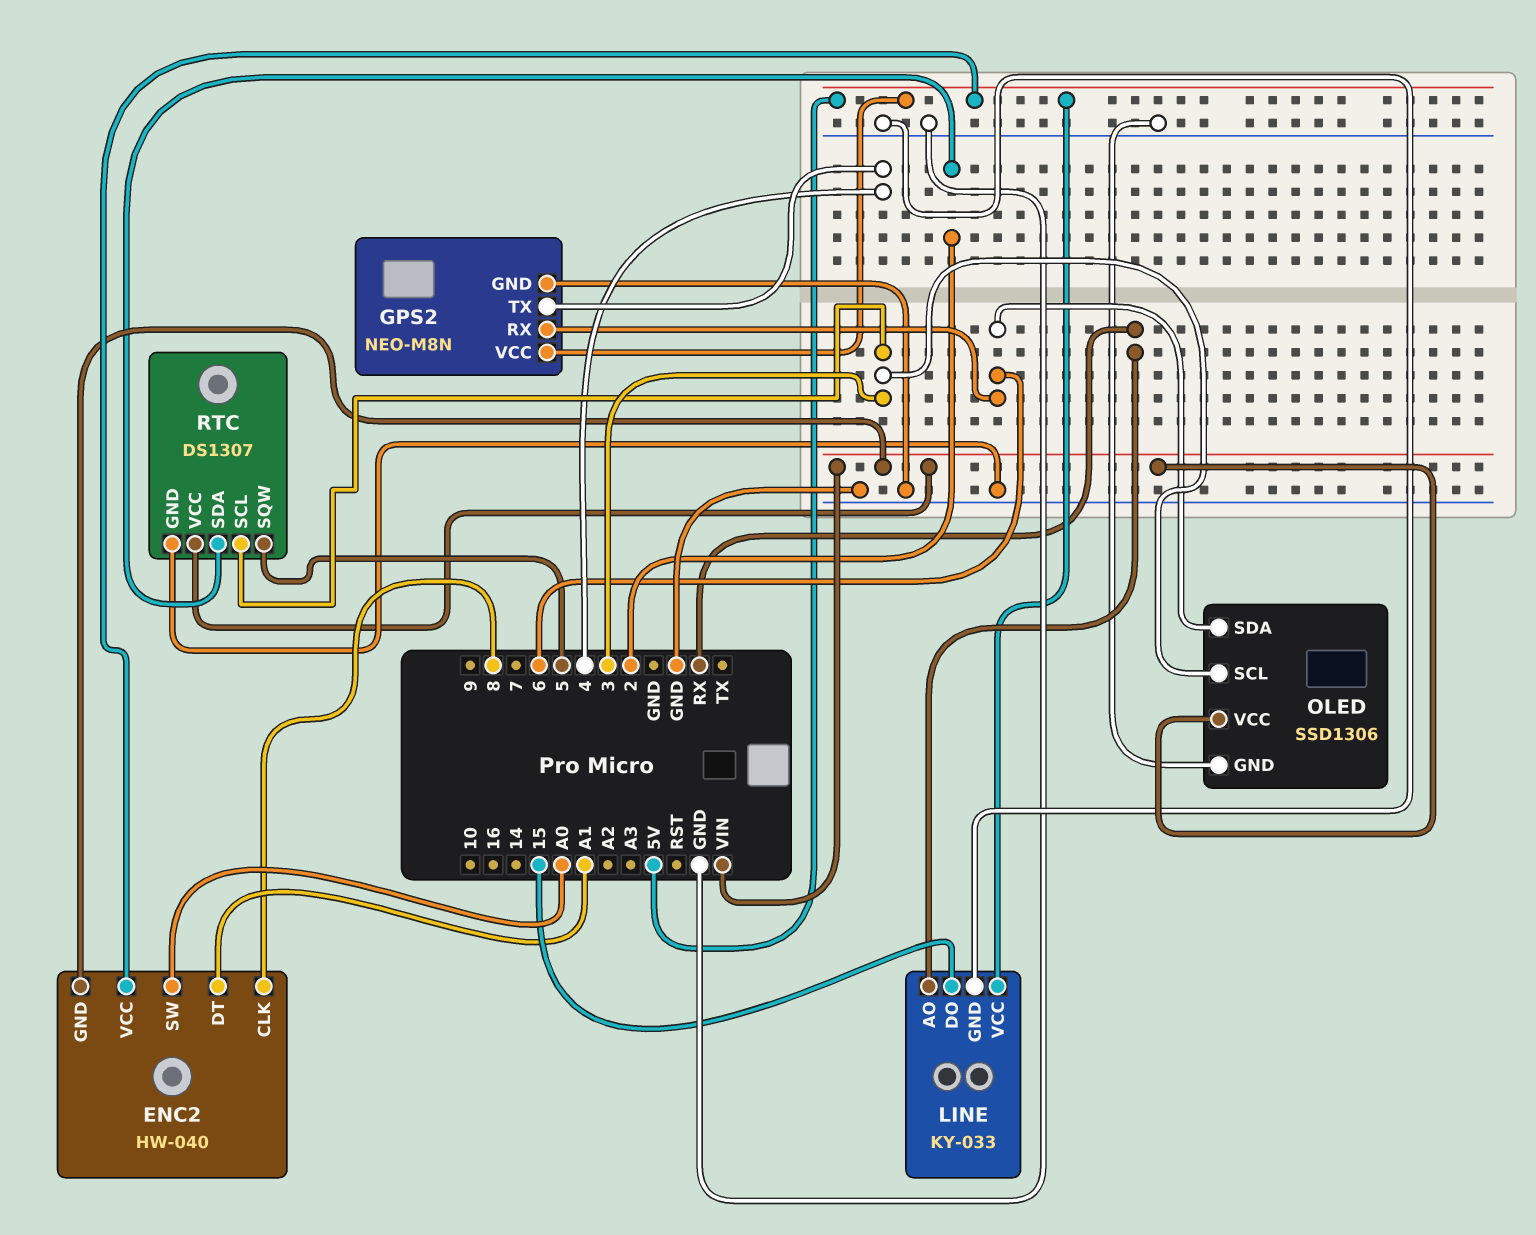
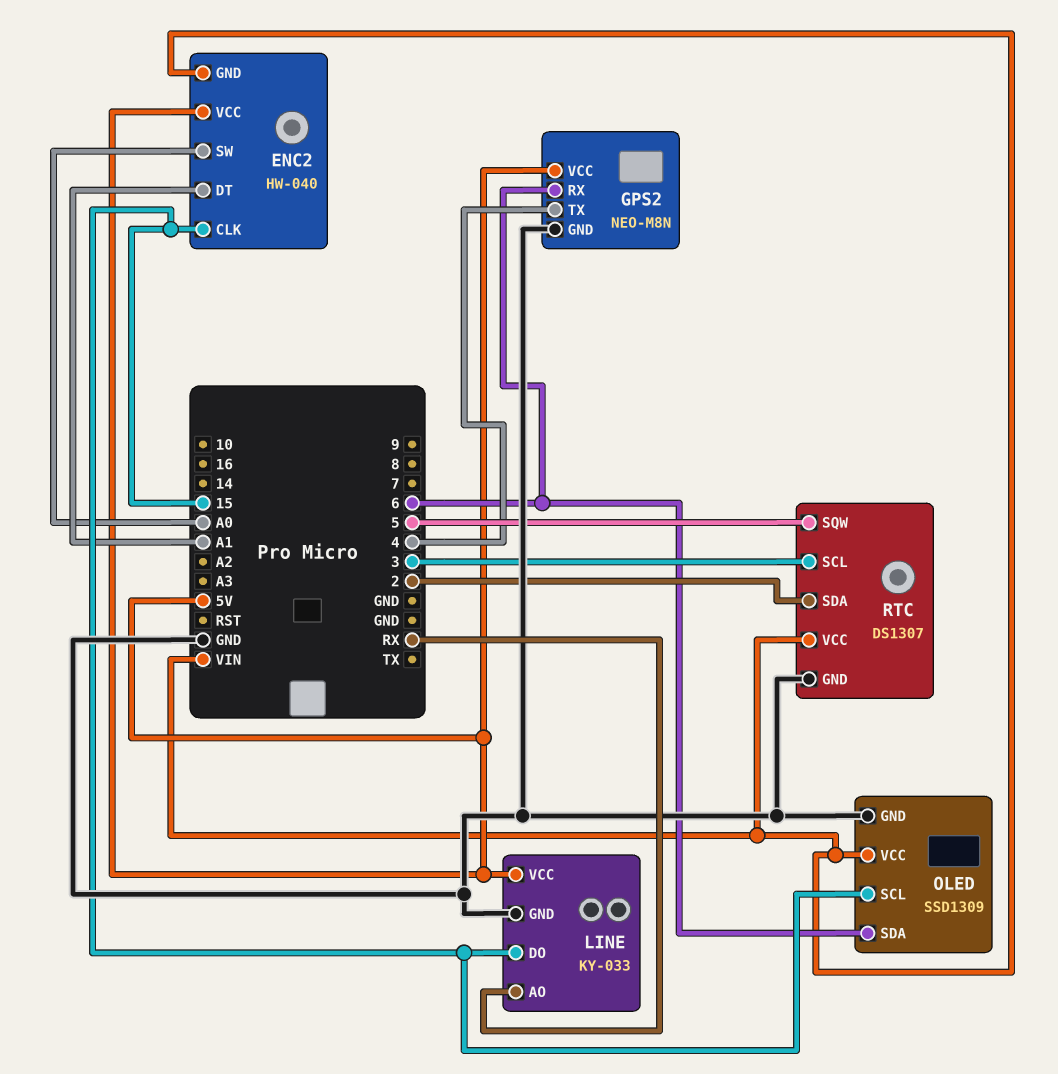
ENC2 pin CLK: 8 -> 15
OLED: SSD1306 -> SSD1309
OLED pin SCL: 3 -> 15

